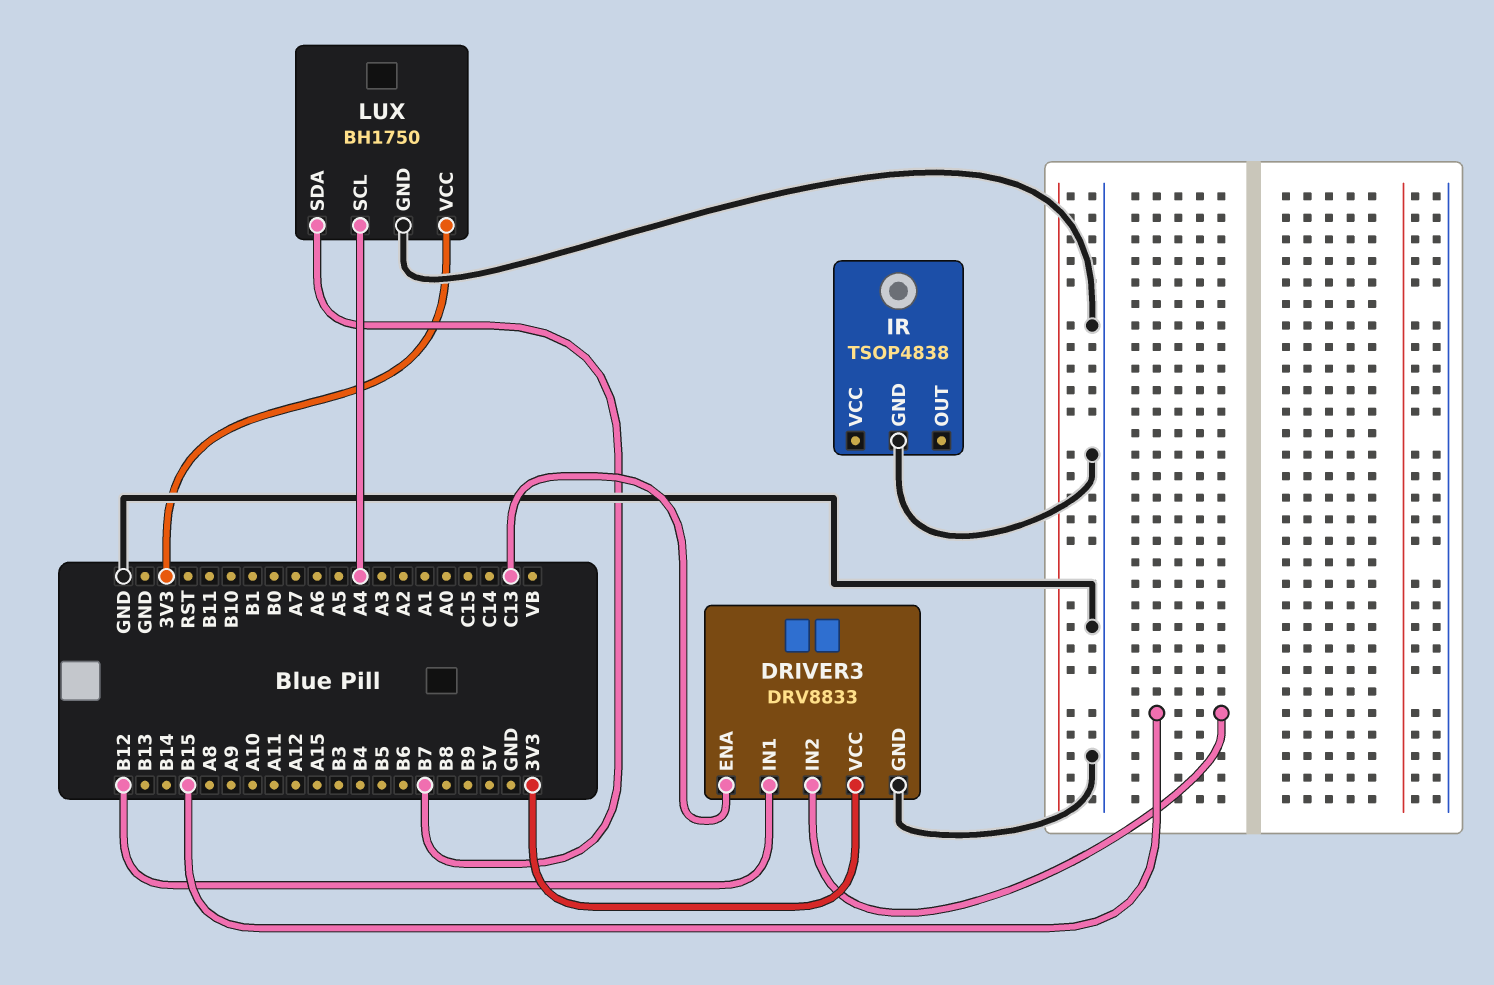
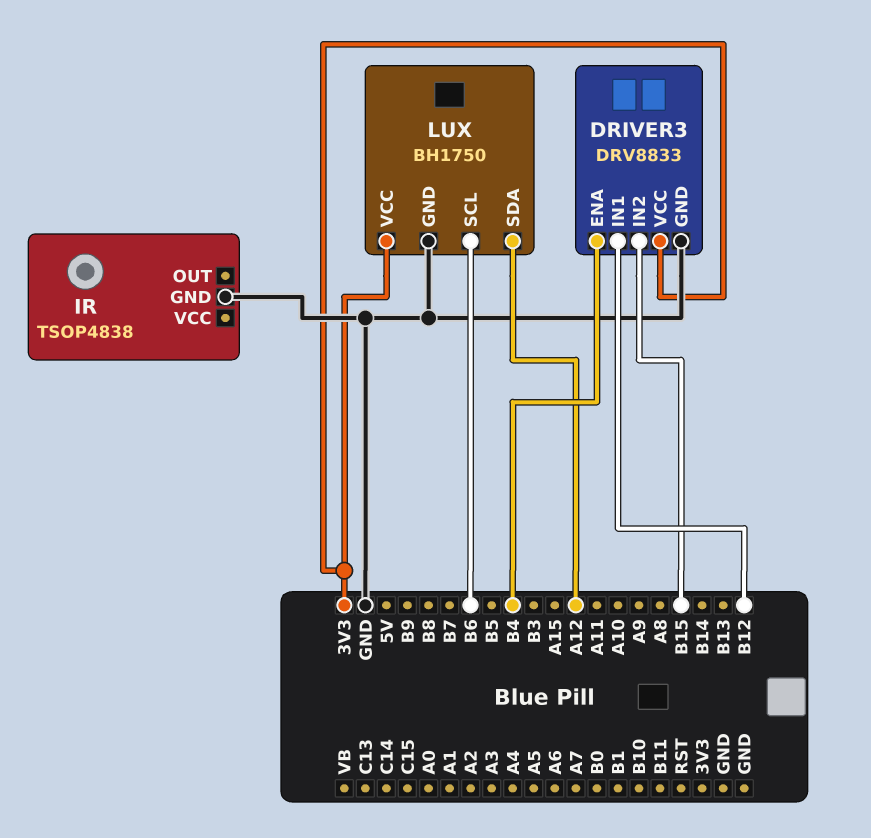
DRIVER3 pin ENA: C13 -> B4
LUX pin SCL: A4 -> B6
LUX pin SDA: B7 -> A12

